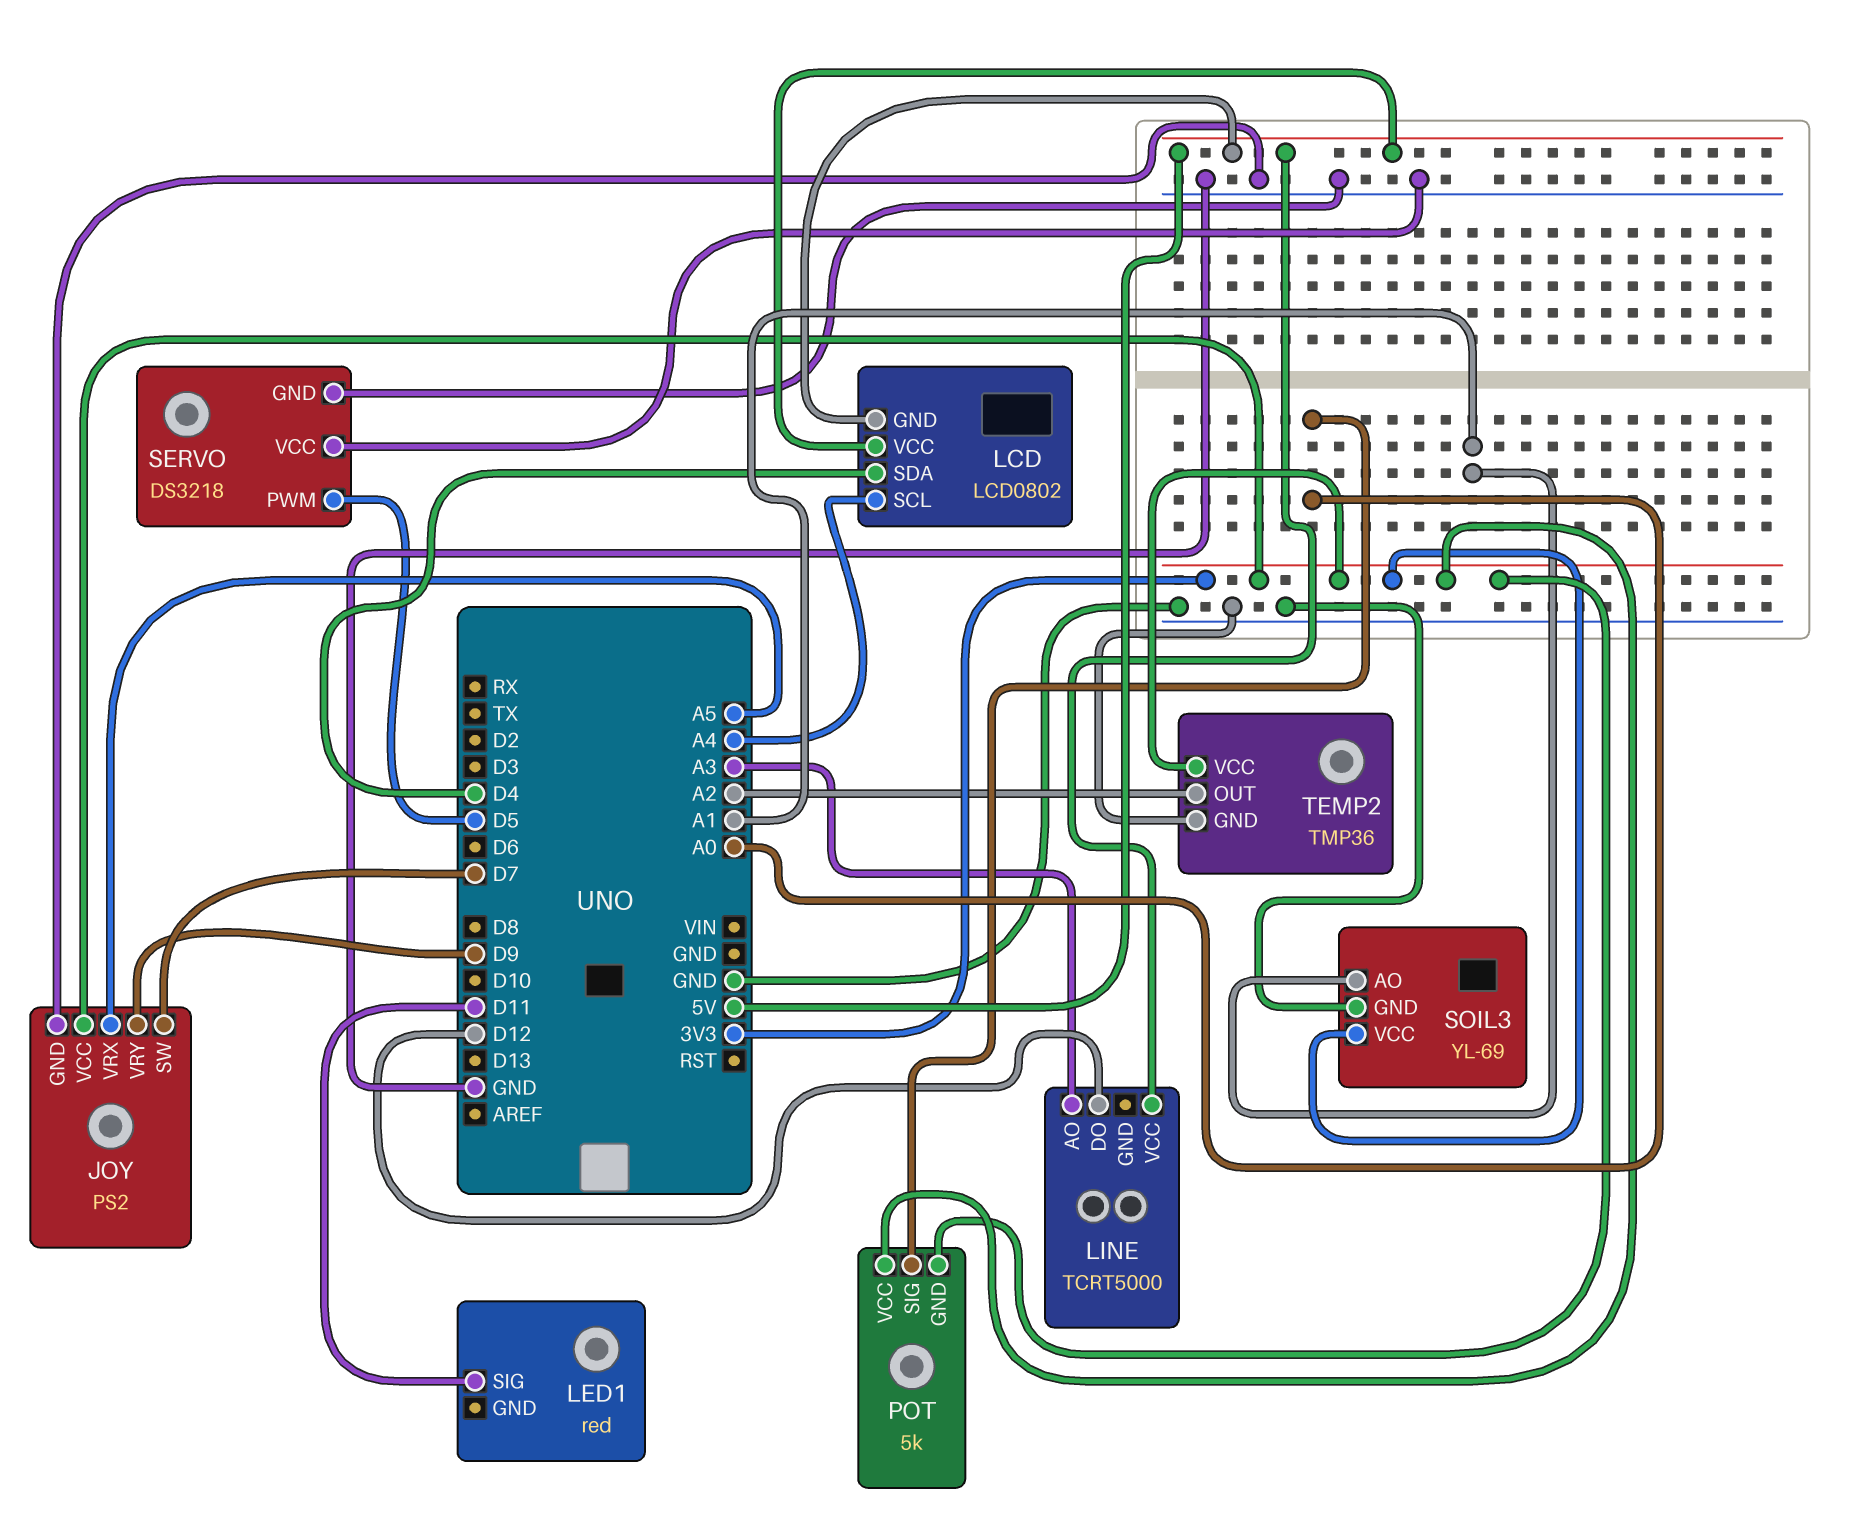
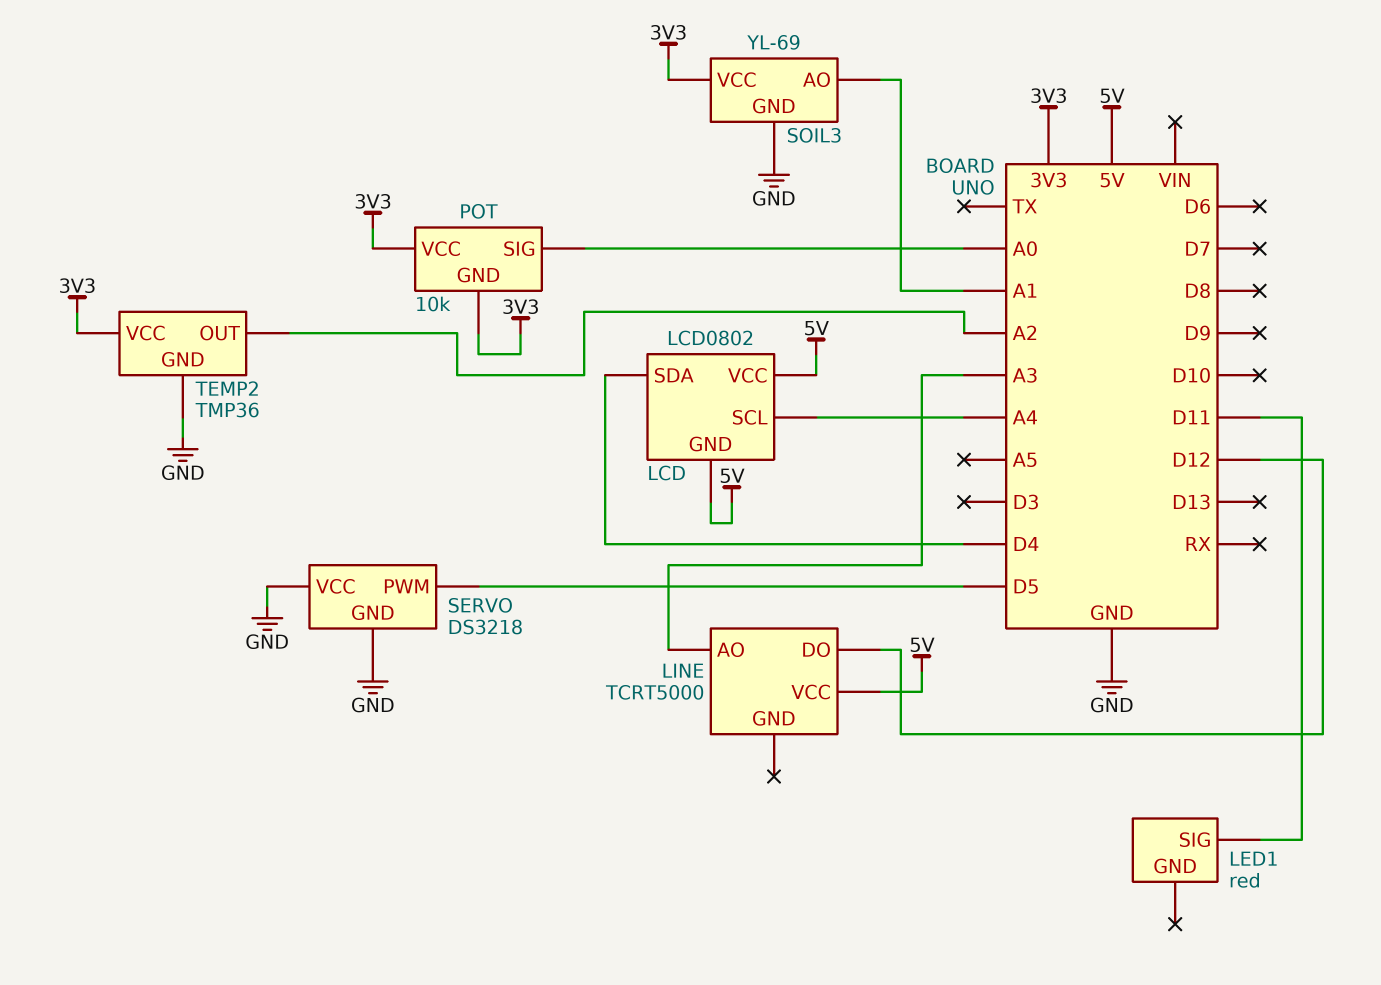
JOY: PS2 -> none
JOY pin GND: GND -> none
JOY pin SW: D7 -> none
JOY pin VCC: 3V3 -> none
JOY pin VRX: A5 -> none
JOY pin VRY: D9 -> none
POT: 5k -> 10k

